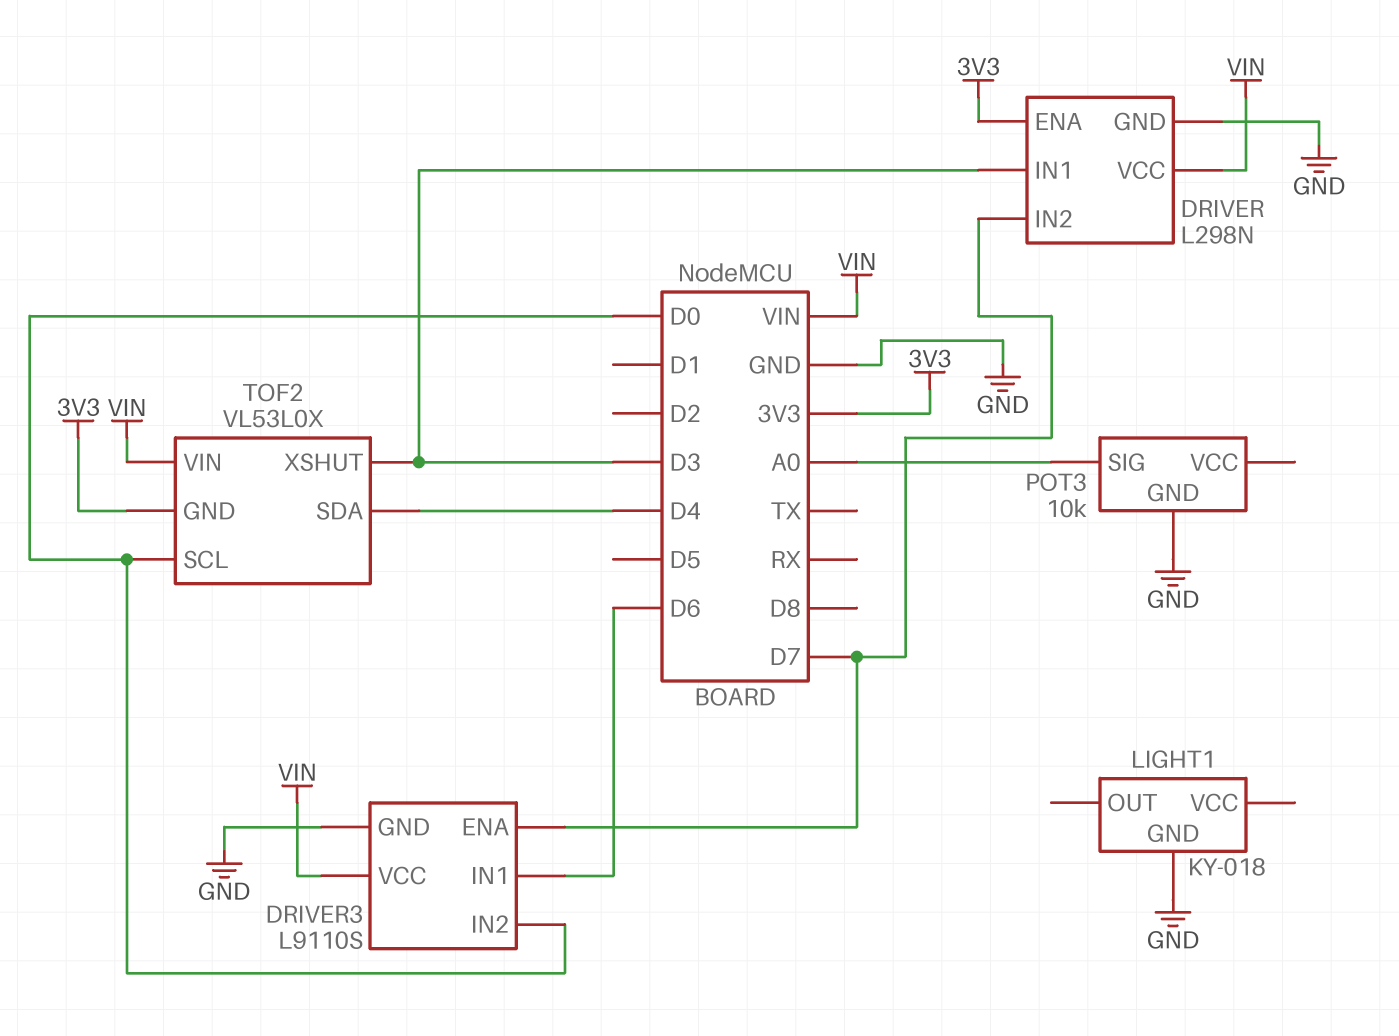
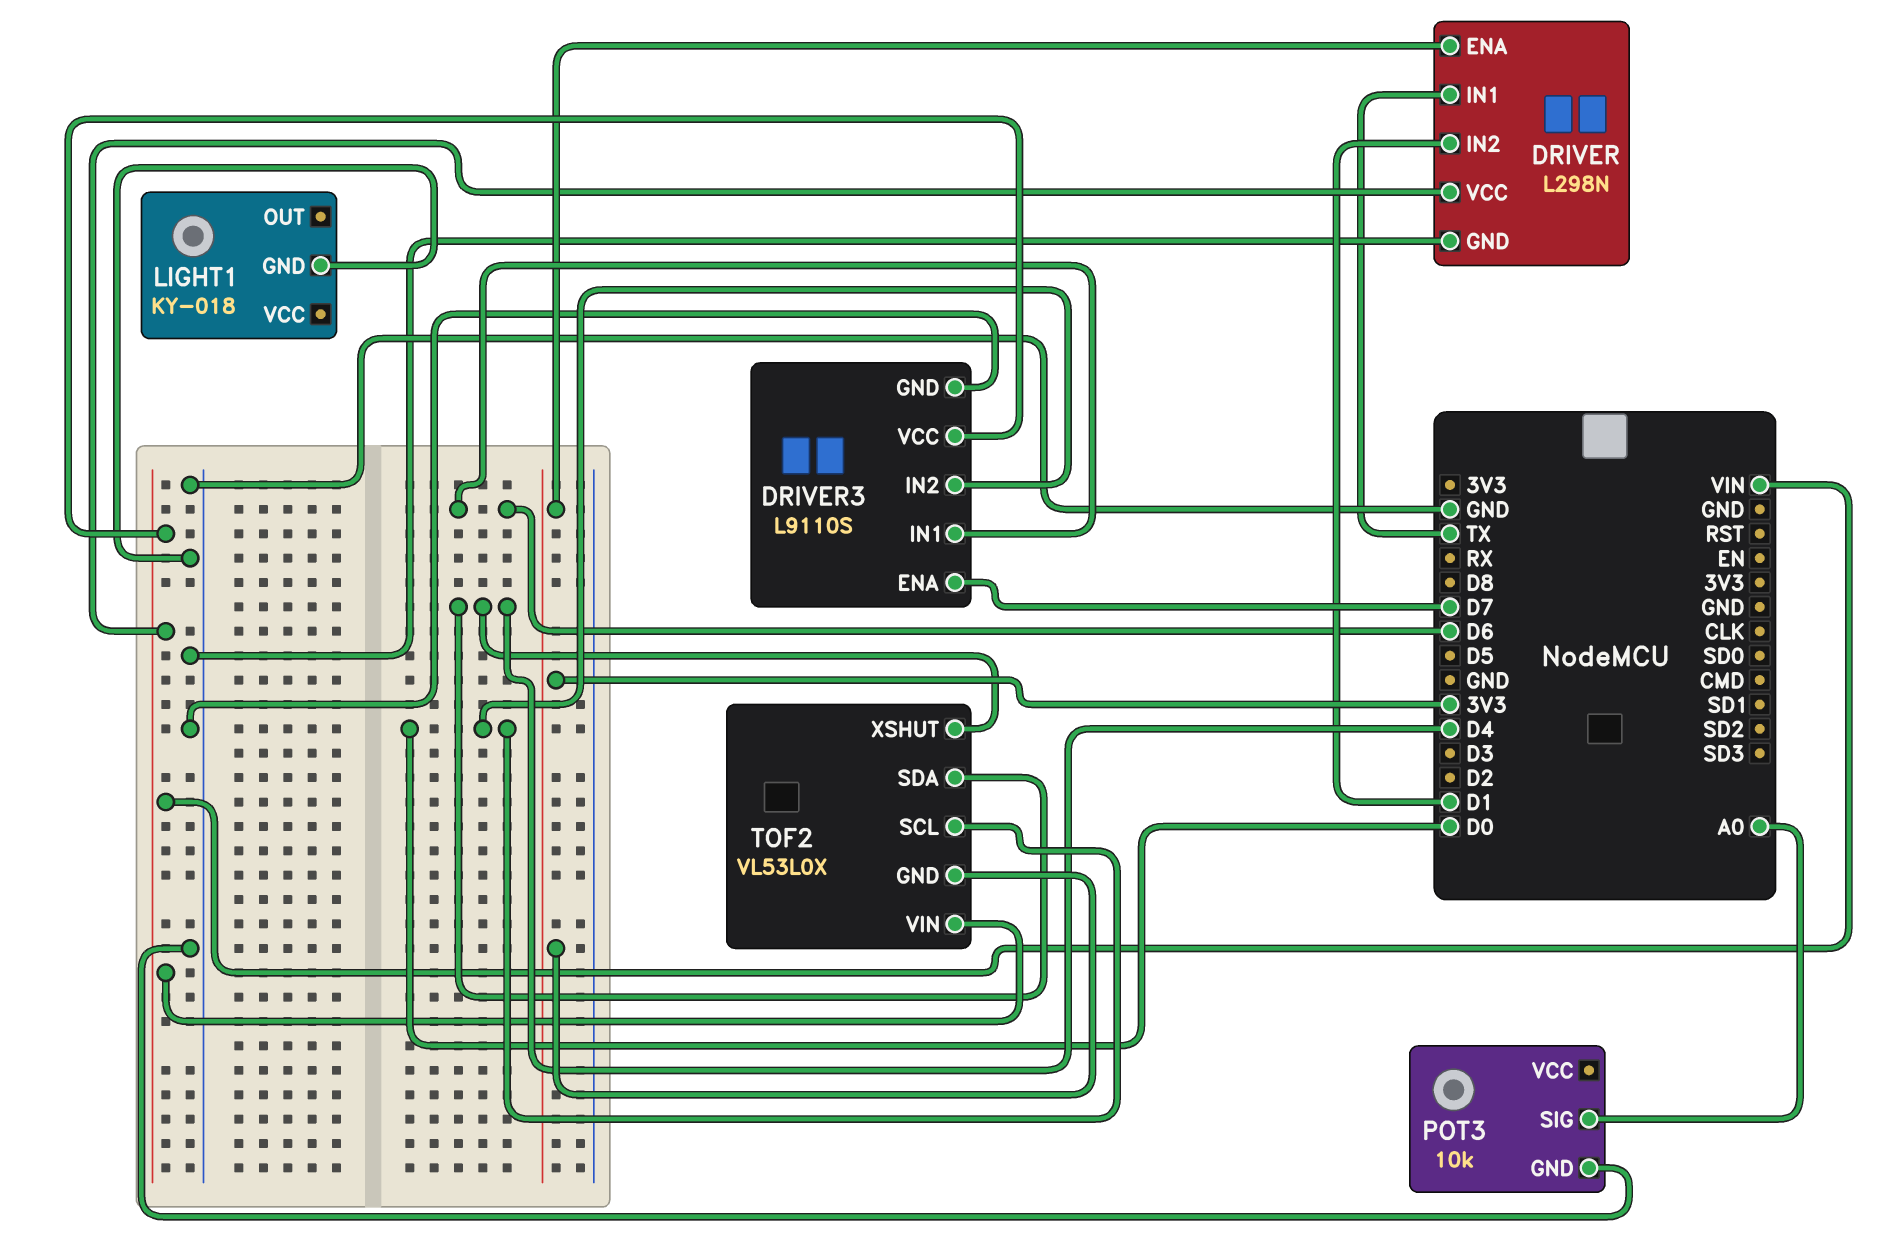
DRIVER pin IN1: D3 -> TX
DRIVER pin IN2: D7 -> D1
TOF2 pin XSHUT: D3 -> D4

